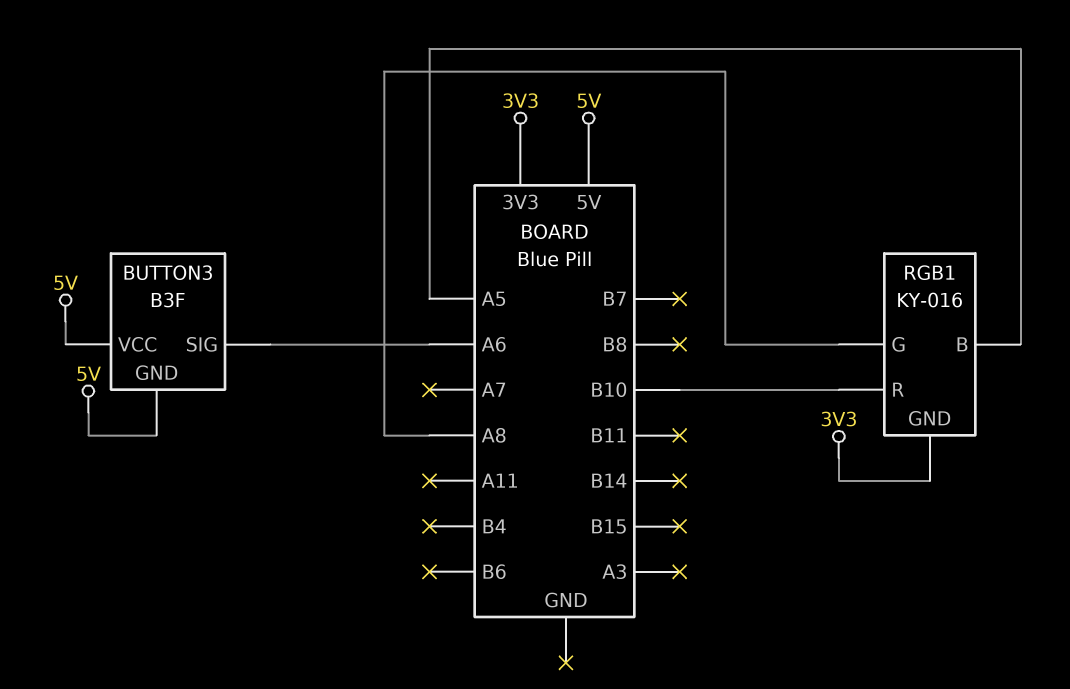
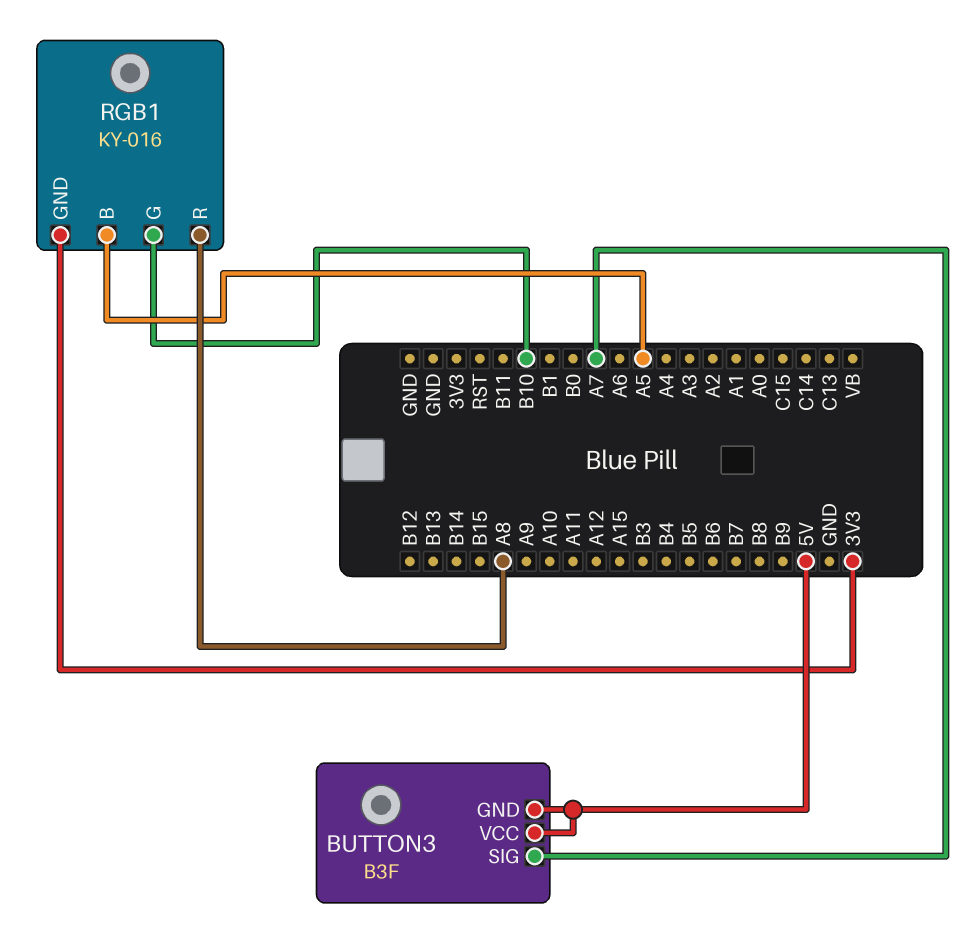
BUTTON3 pin SIG: A6 -> A7
RGB1 pin G: A8 -> B10
RGB1 pin R: B10 -> A8

